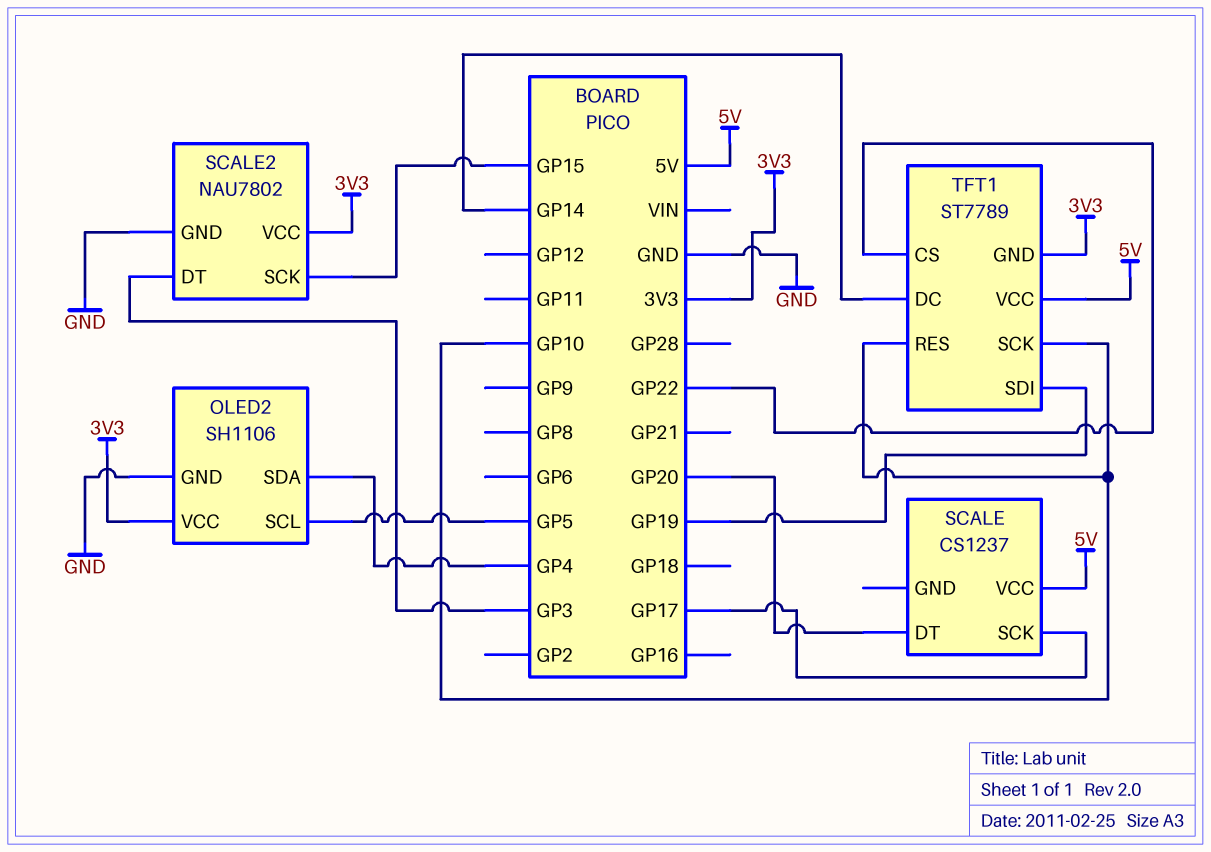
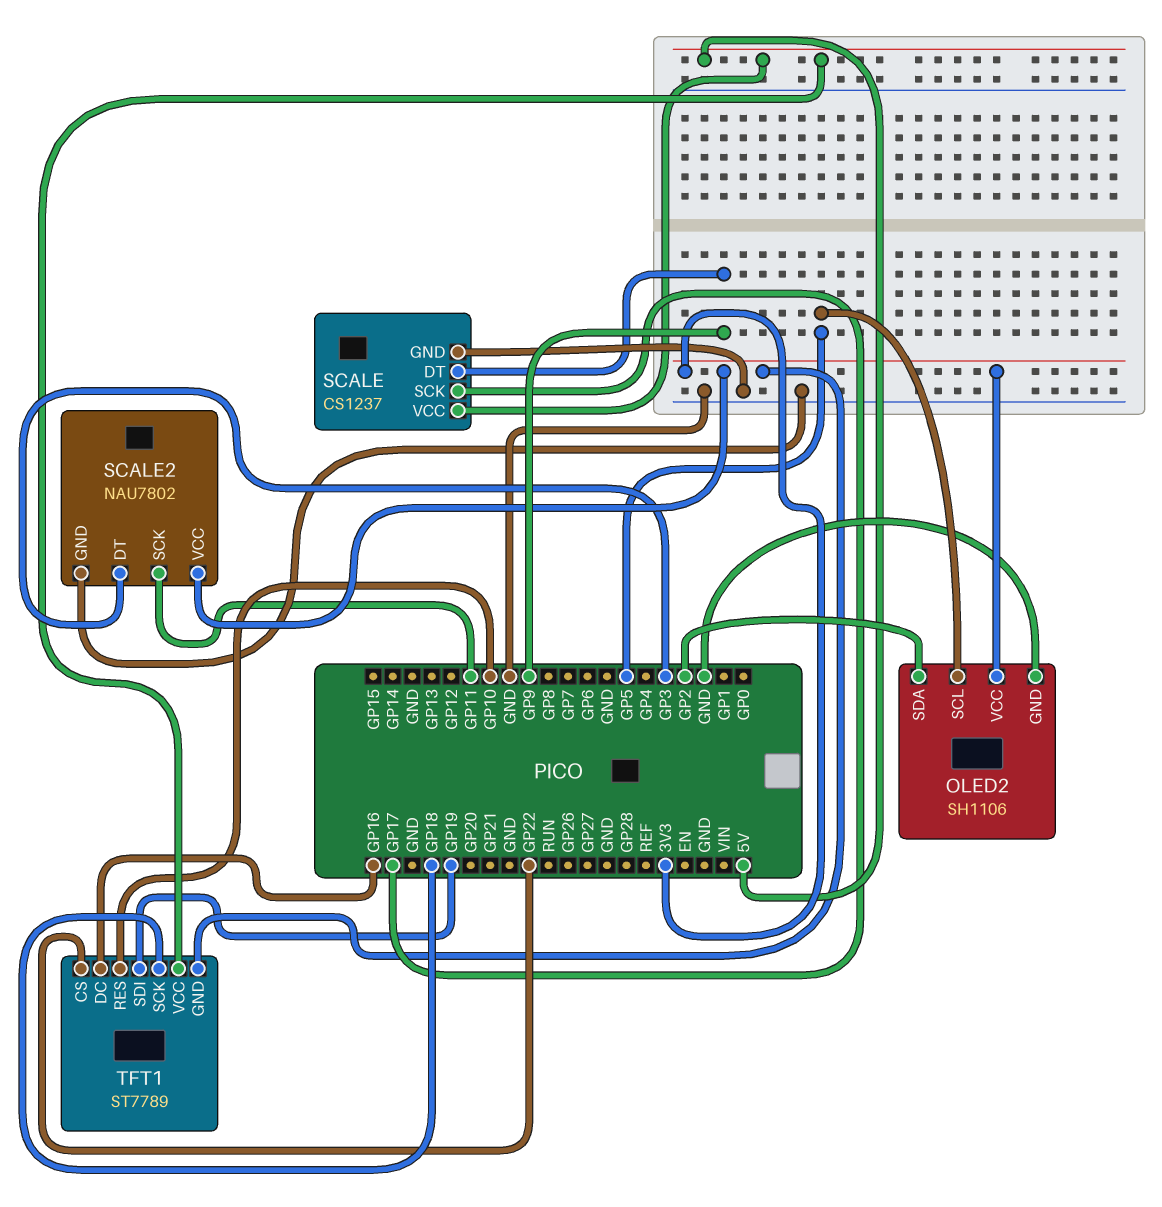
OLED2 pin SDA: GP4 -> GP2
SCALE pin DT: GP20 -> GP9
SCALE pin GND: none -> GND
SCALE2 pin SCK: GP15 -> GP11
TFT1 pin DC: GP14 -> GP16
TFT1 pin SCK: GP10 -> GP18

